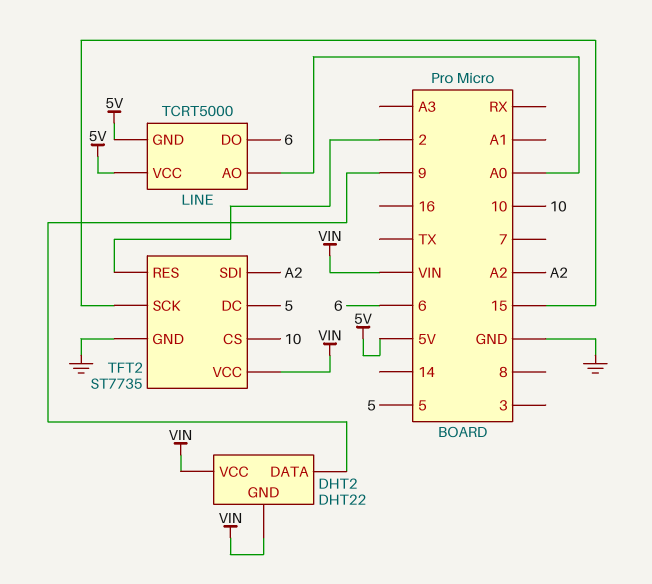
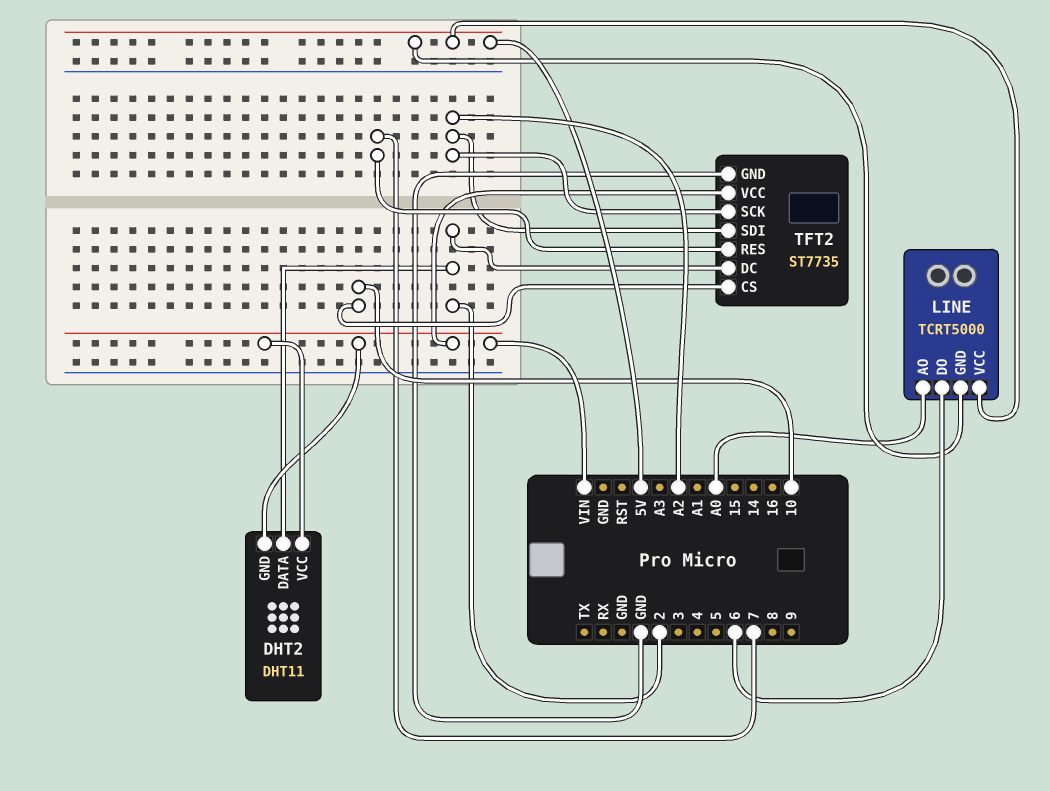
DHT2: DHT22 -> DHT11
DHT2 pin DATA: 9 -> 2
TFT2 pin DC: 5 -> 2
TFT2 pin RES: 2 -> 7
TFT2 pin SCK: 15 -> A2

